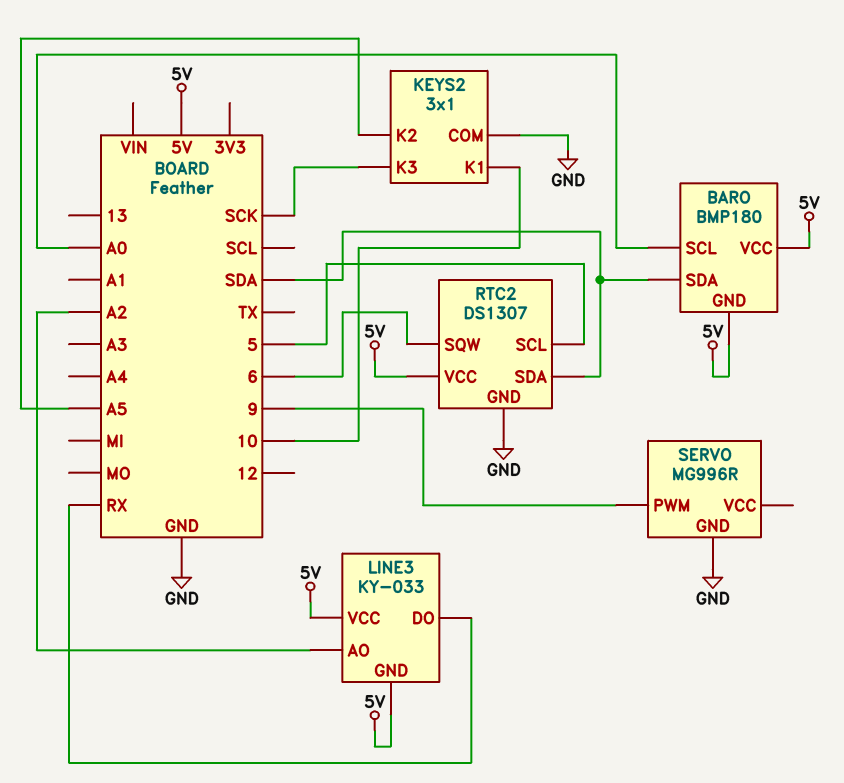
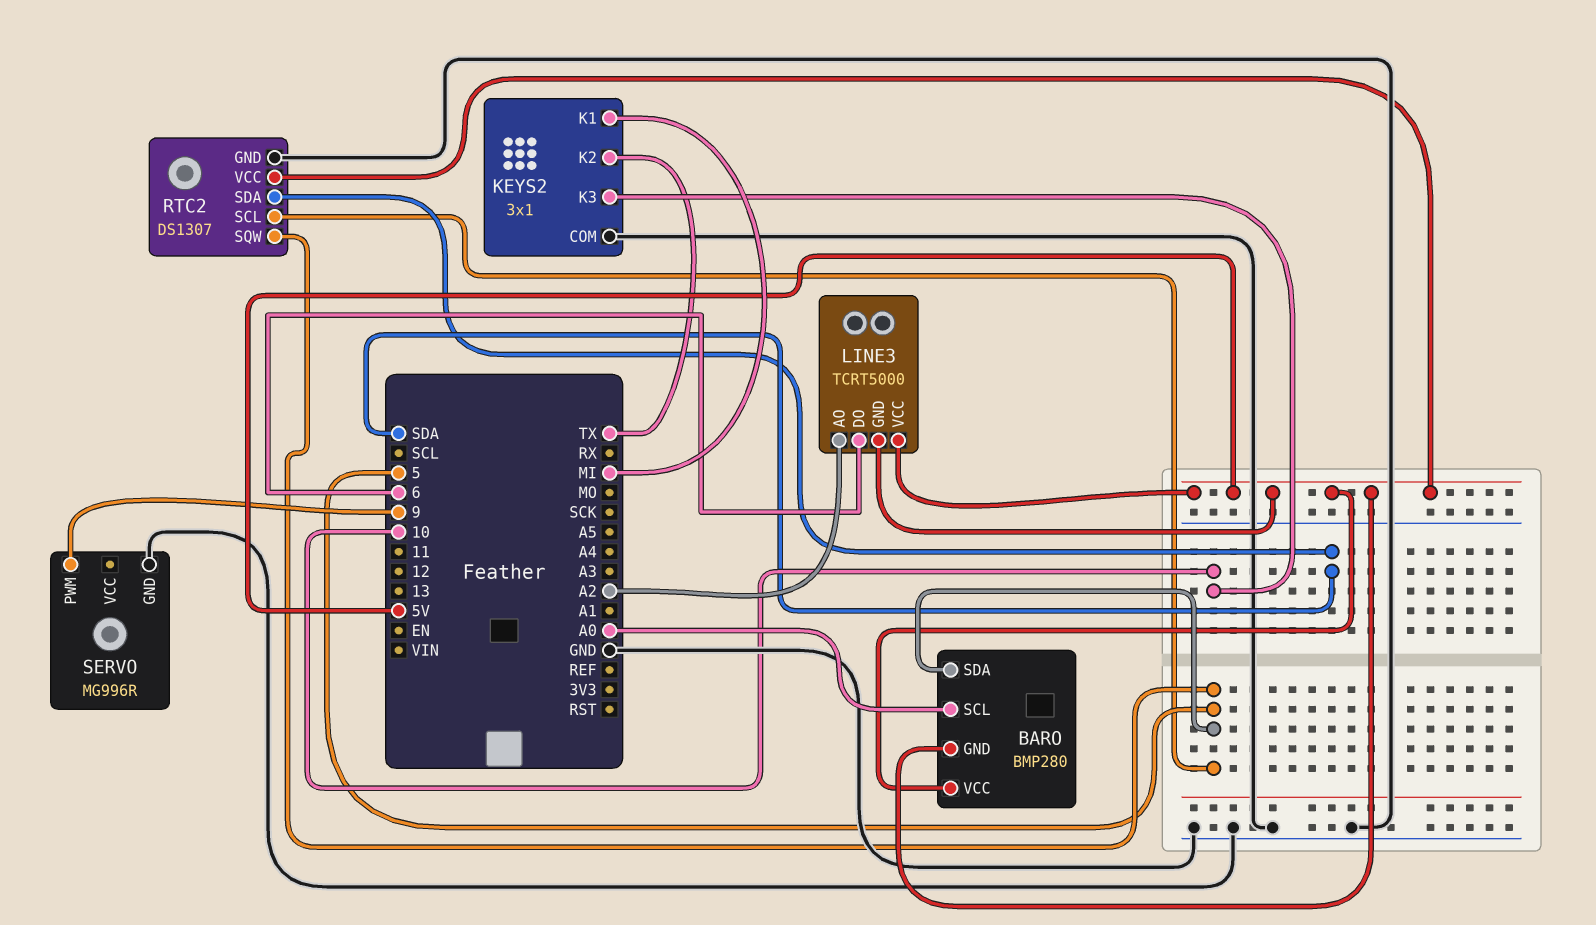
BARO: BMP180 -> BMP280
BARO pin SDA: SDA -> 5
KEYS2 pin K1: 10 -> MI
KEYS2 pin K2: A5 -> TX
KEYS2 pin K3: SCK -> 10
LINE3: KY-033 -> TCRT5000
LINE3 pin DO: RX -> 6
RTC2 pin SQW: 6 -> 5

